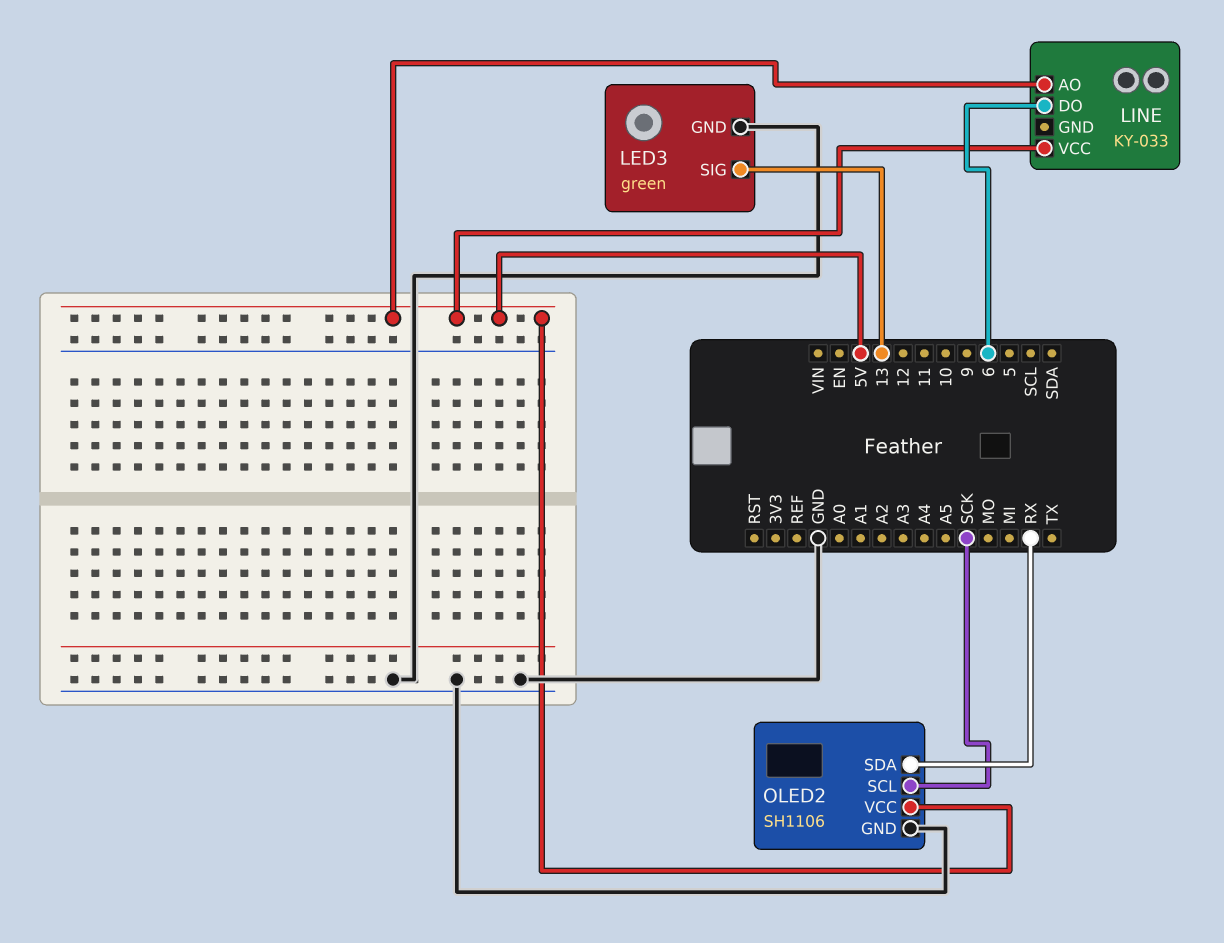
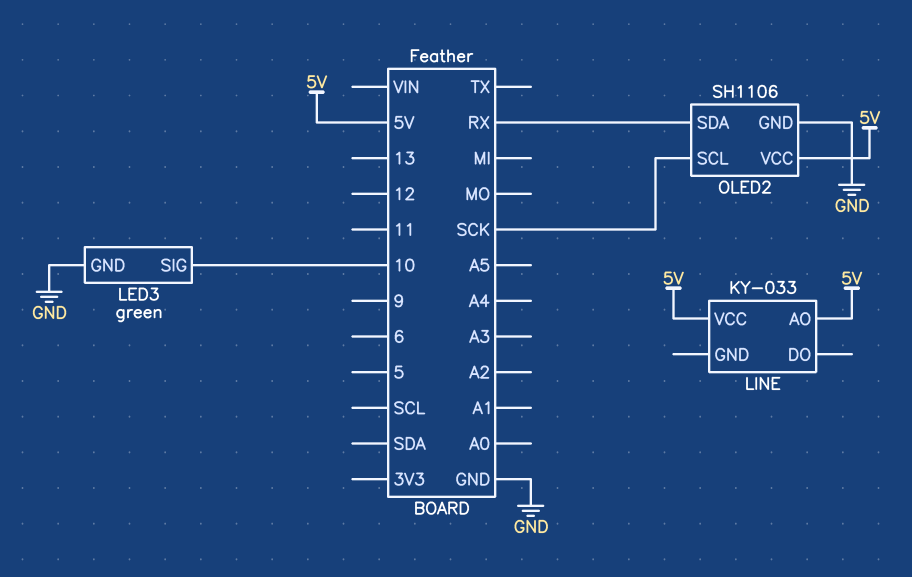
LED3 pin SIG: 13 -> 10
LINE pin DO: 6 -> none

